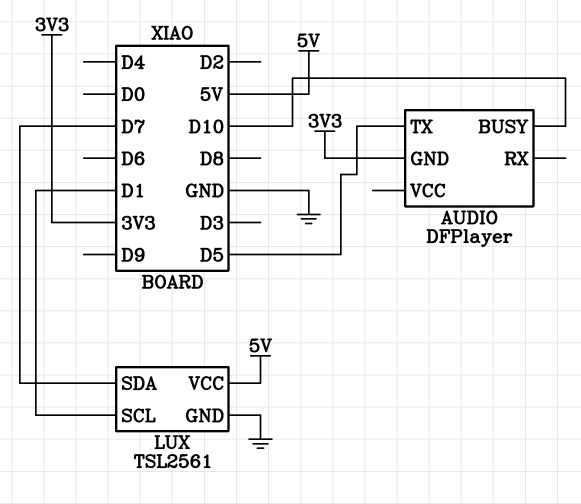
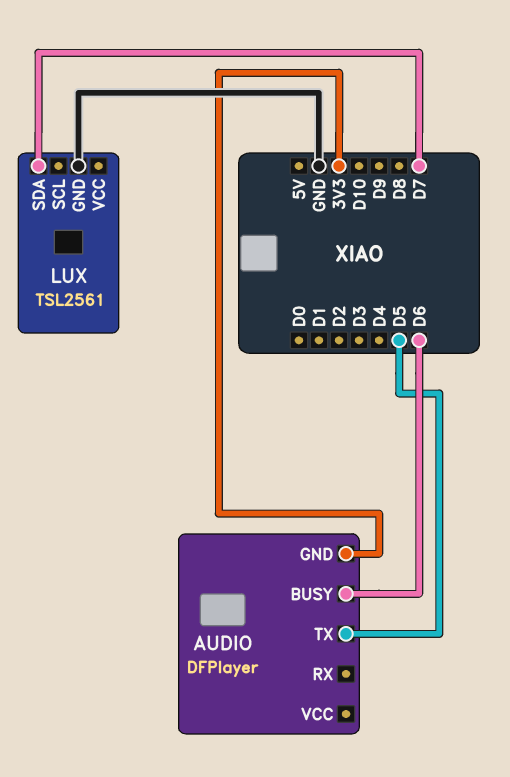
AUDIO pin BUSY: D10 -> D6
LUX pin SCL: D1 -> none
LUX pin VCC: 5V -> none

